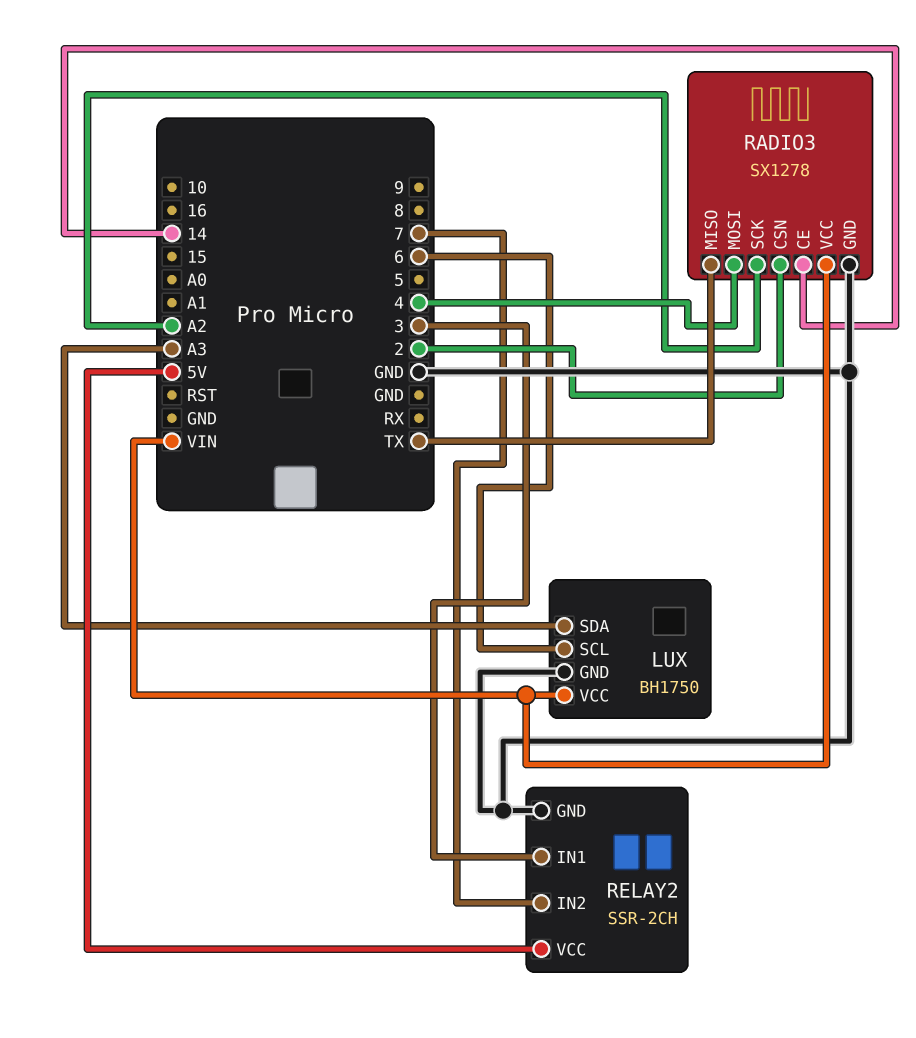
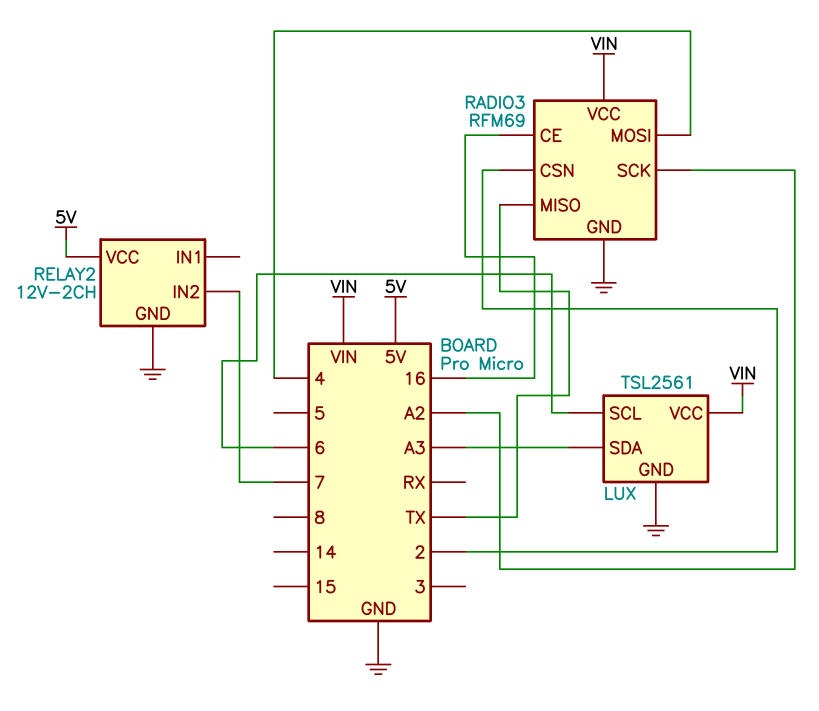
LUX: BH1750 -> TSL2561
RADIO3: SX1278 -> RFM69
RADIO3 pin CE: 14 -> 16
RELAY2: SSR-2CH -> 12V-2CH
RELAY2 pin IN1: 3 -> none

